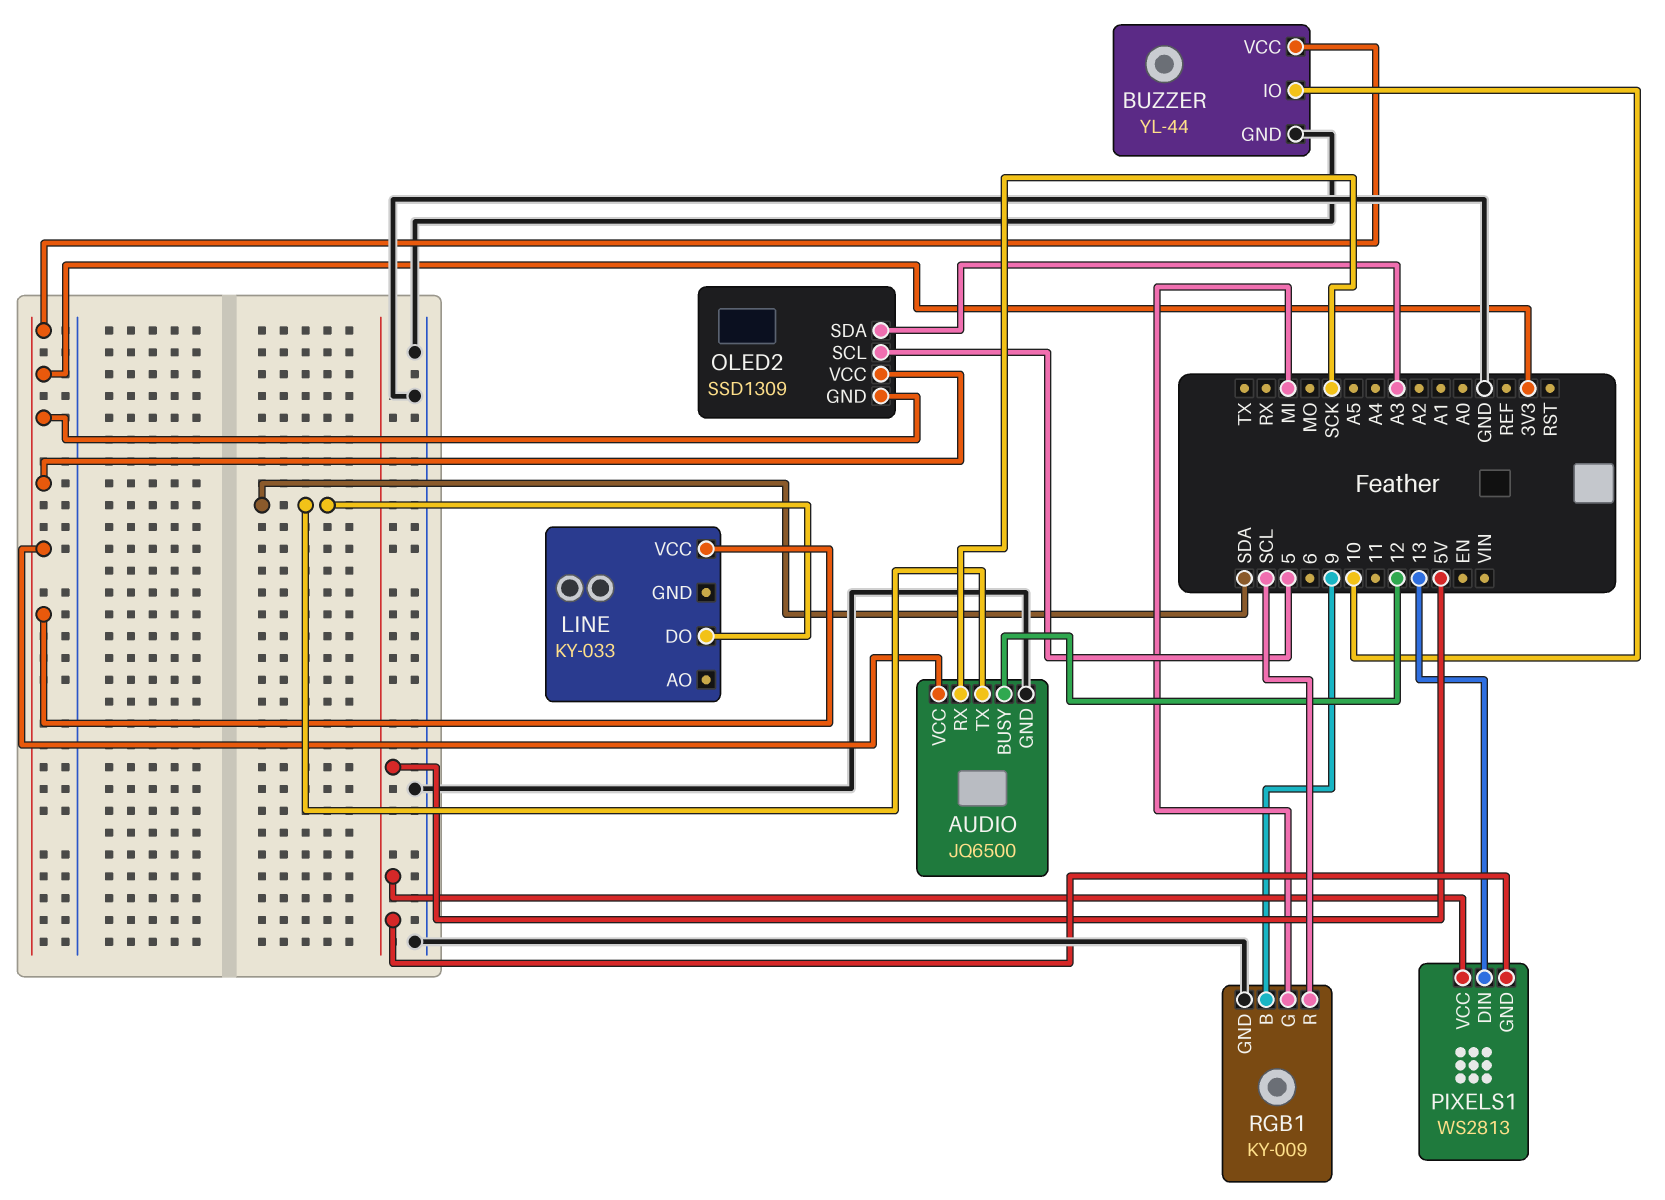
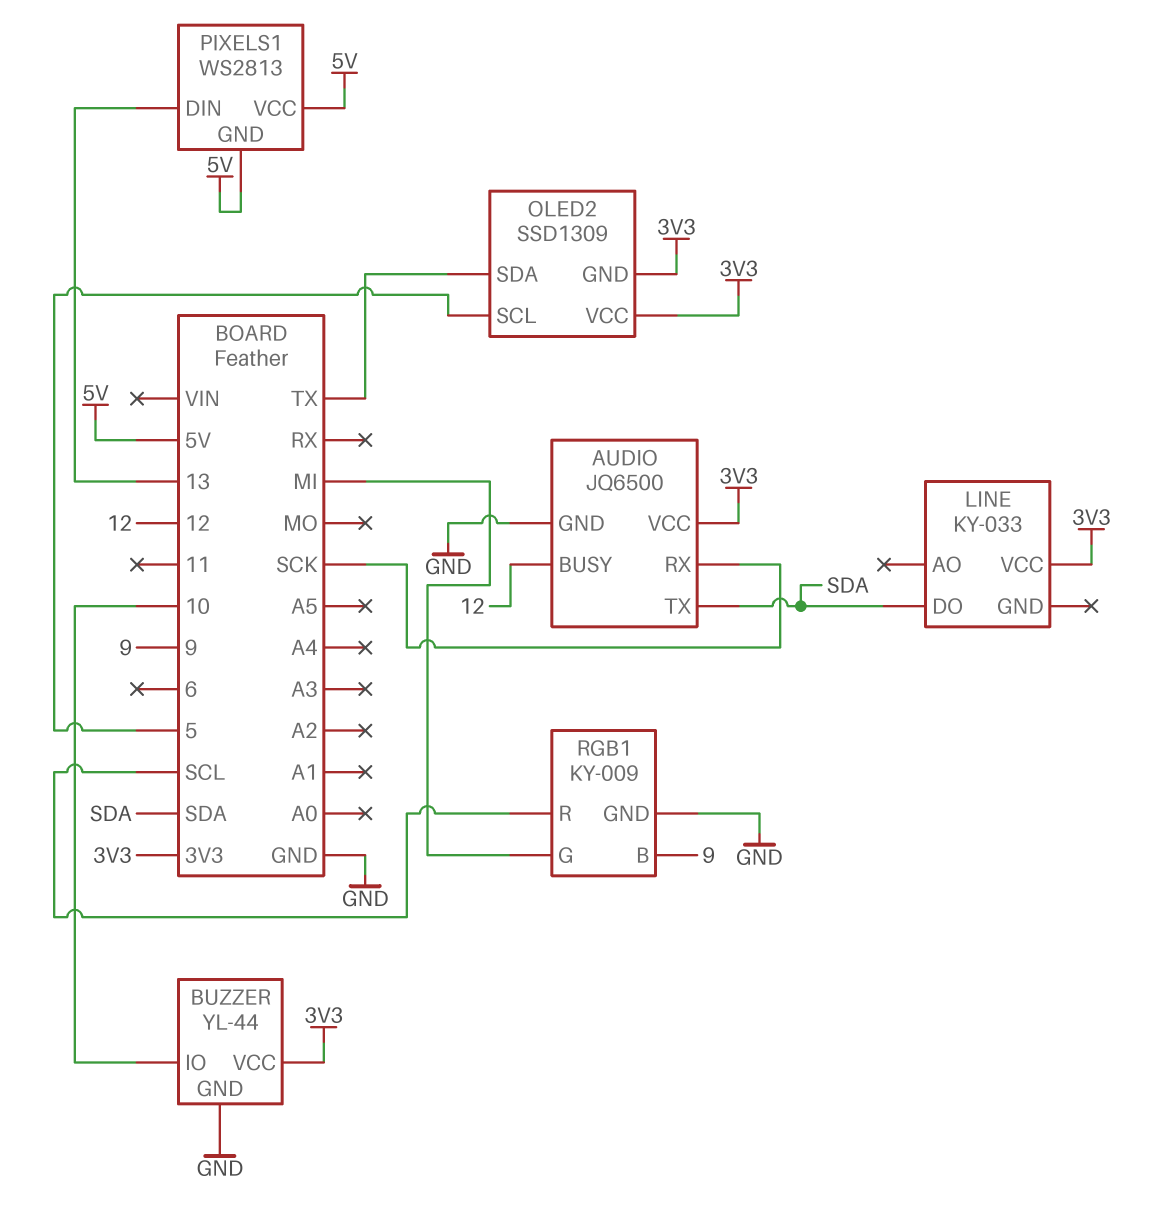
OLED2 pin SDA: A3 -> TX

